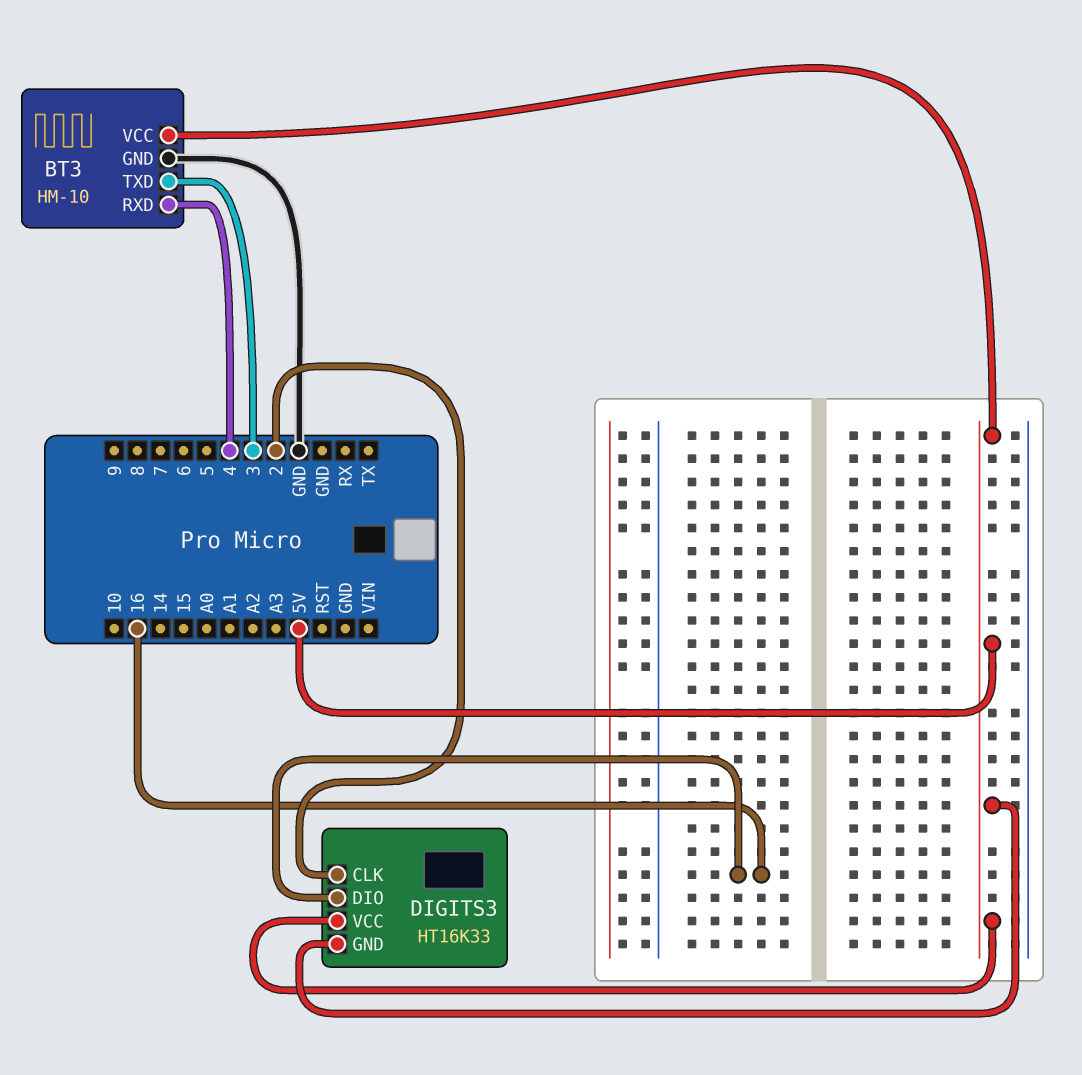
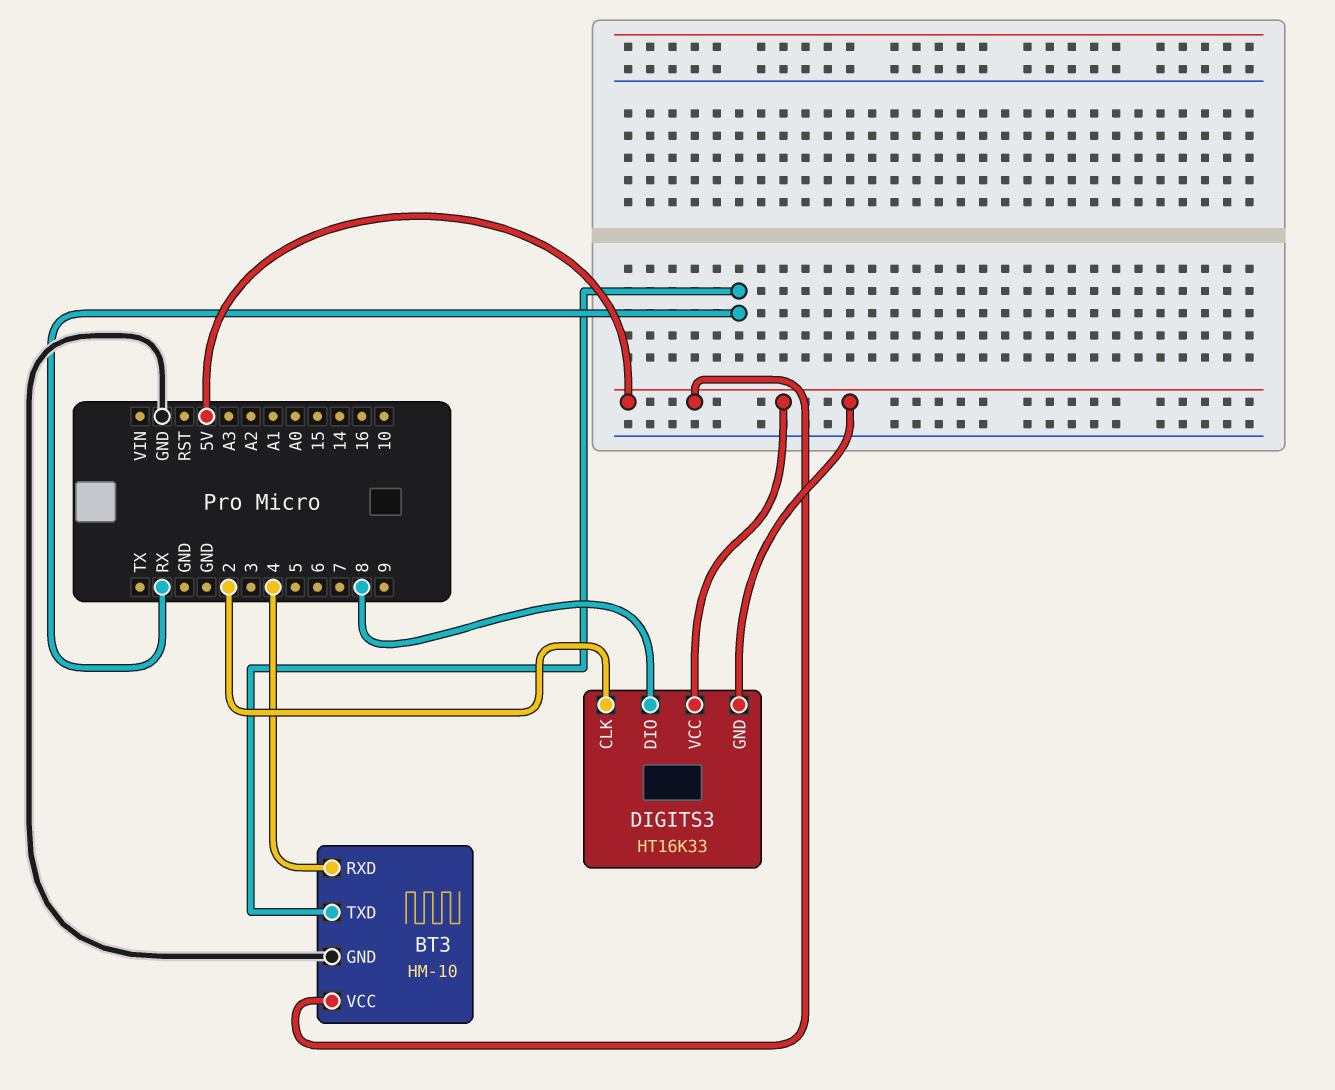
BT3 pin TXD: 3 -> RX
DIGITS3 pin DIO: 16 -> 8

